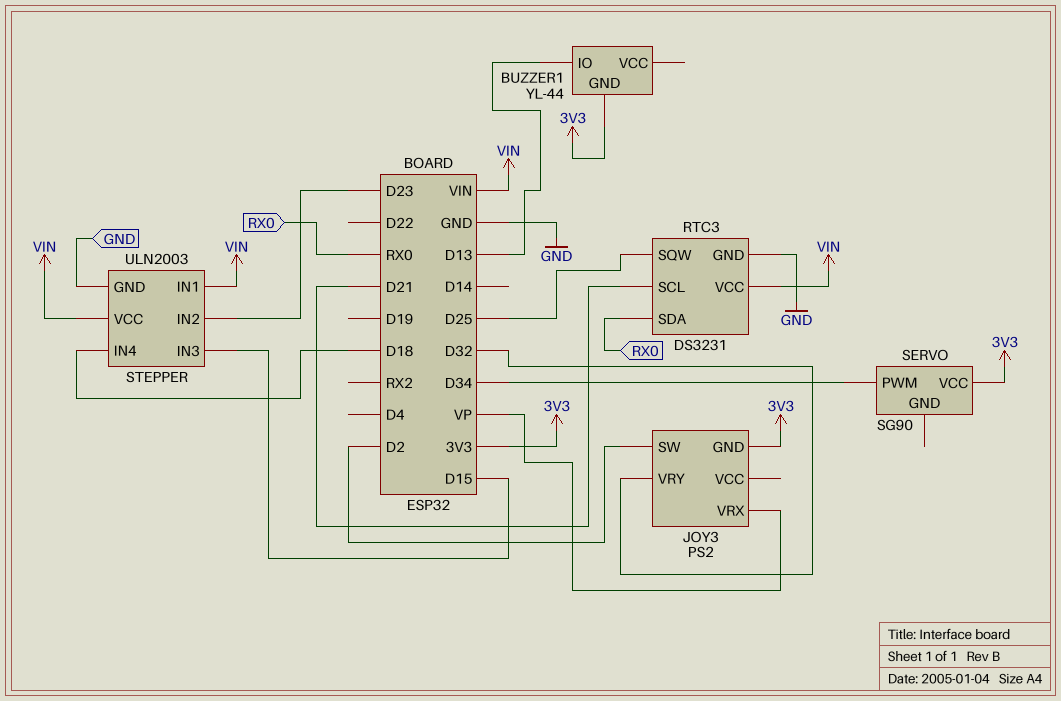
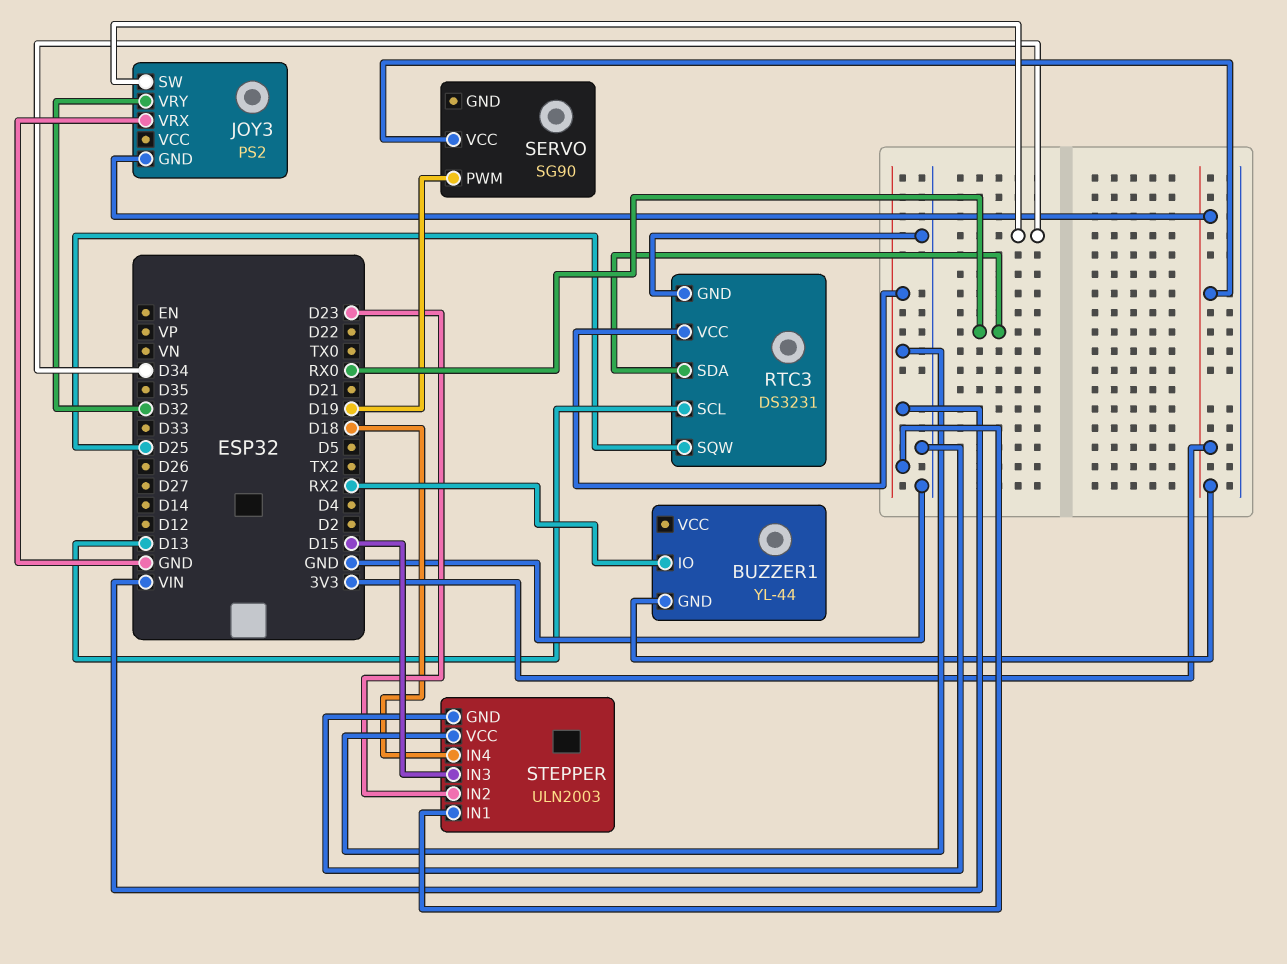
BUZZER1 pin IO: D13 -> RX2
JOY3 pin SW: D2 -> D34
JOY3 pin VRX: VP -> GND
RTC3 pin SCL: D21 -> D13
SERVO pin PWM: D34 -> D19

